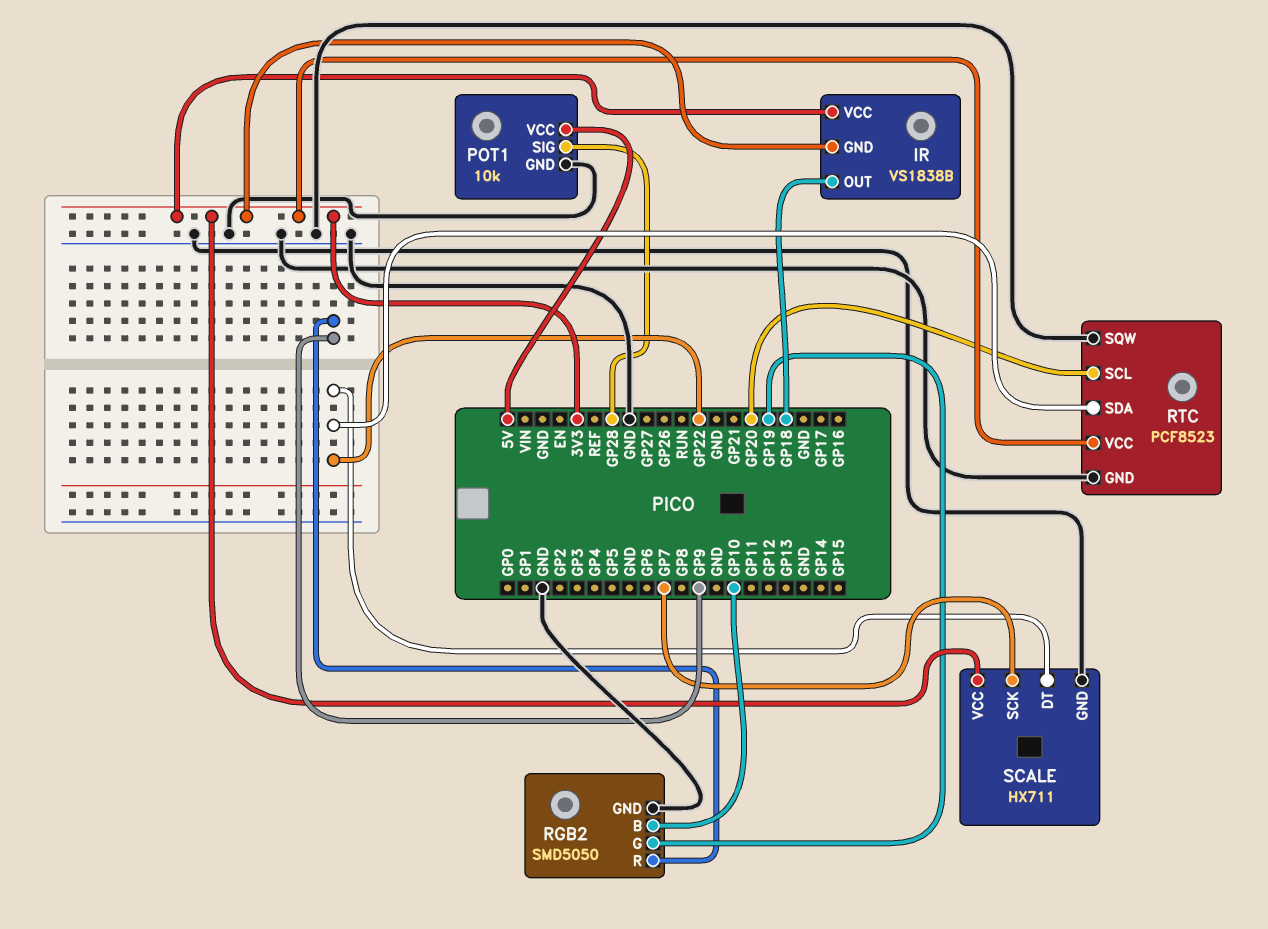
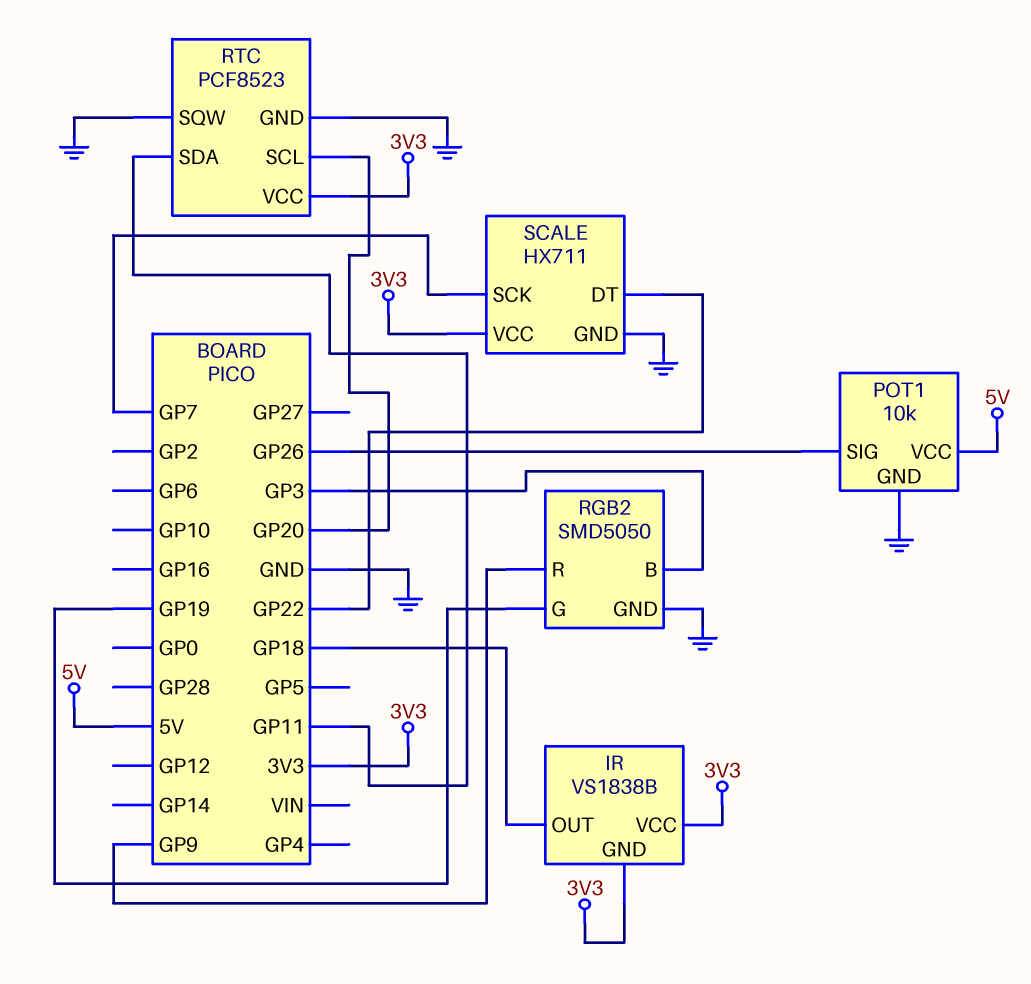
POT1 pin SIG: GP28 -> GP26
RGB2 pin B: GP10 -> GP3
RTC pin SDA: GP22 -> GP11

